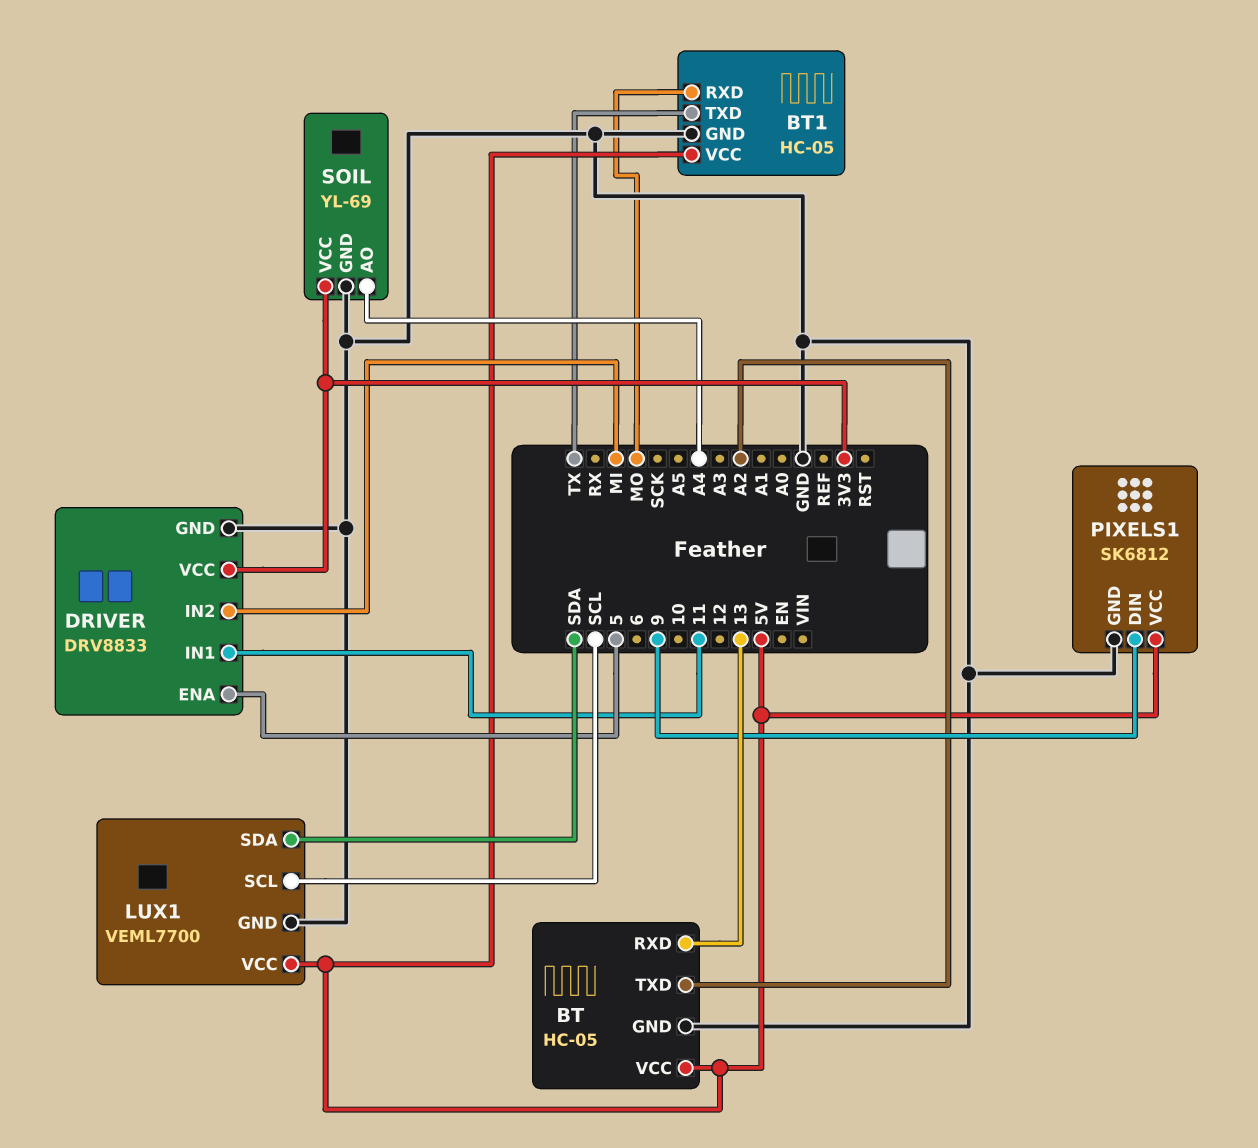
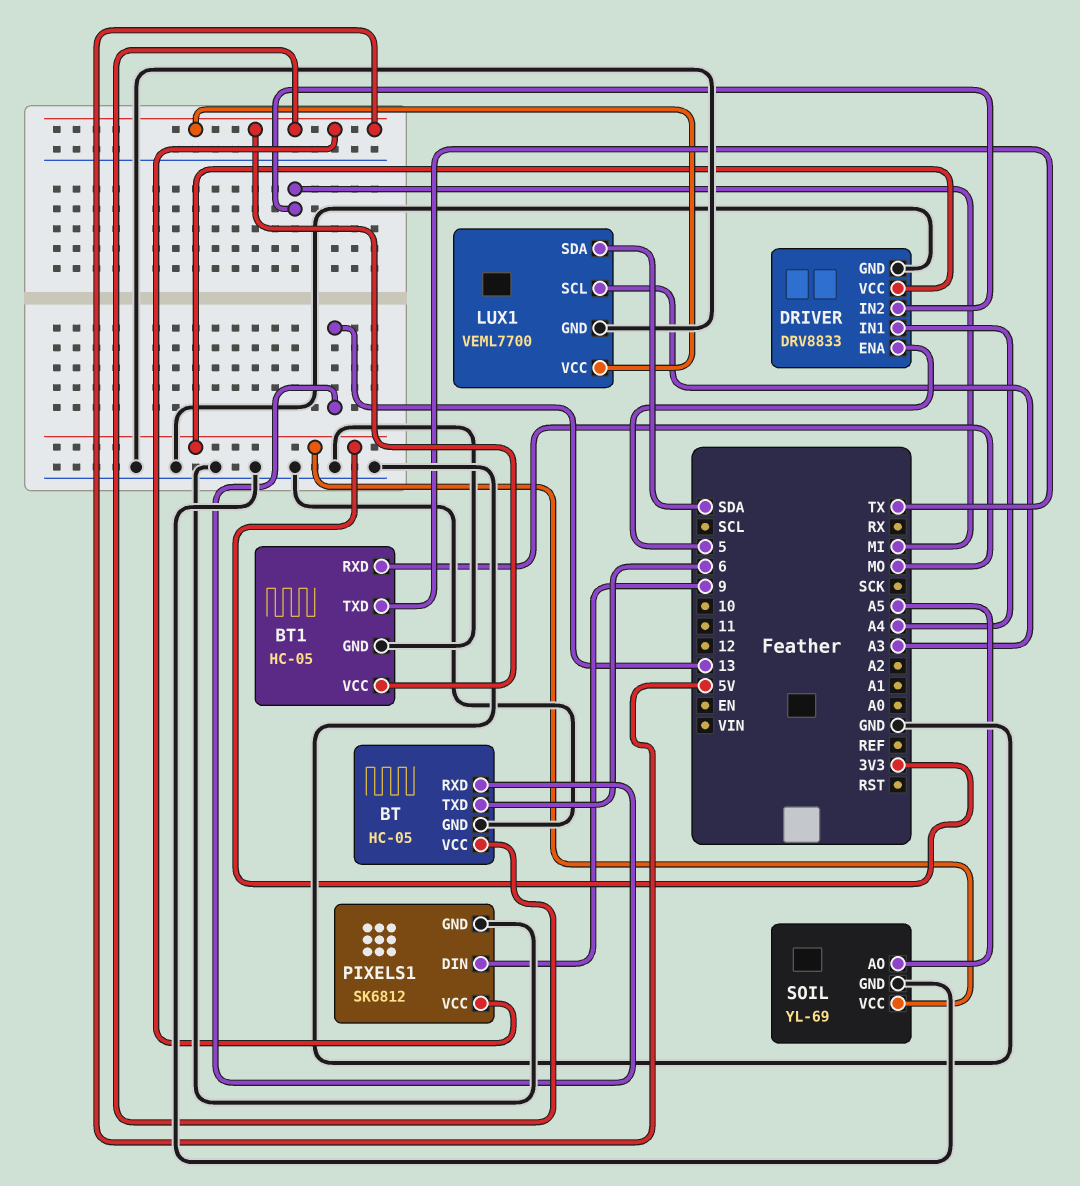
BT pin TXD: A2 -> 6
DRIVER pin IN1: 11 -> A4
LUX1 pin SCL: SCL -> A3
SOIL pin AO: A4 -> A5

